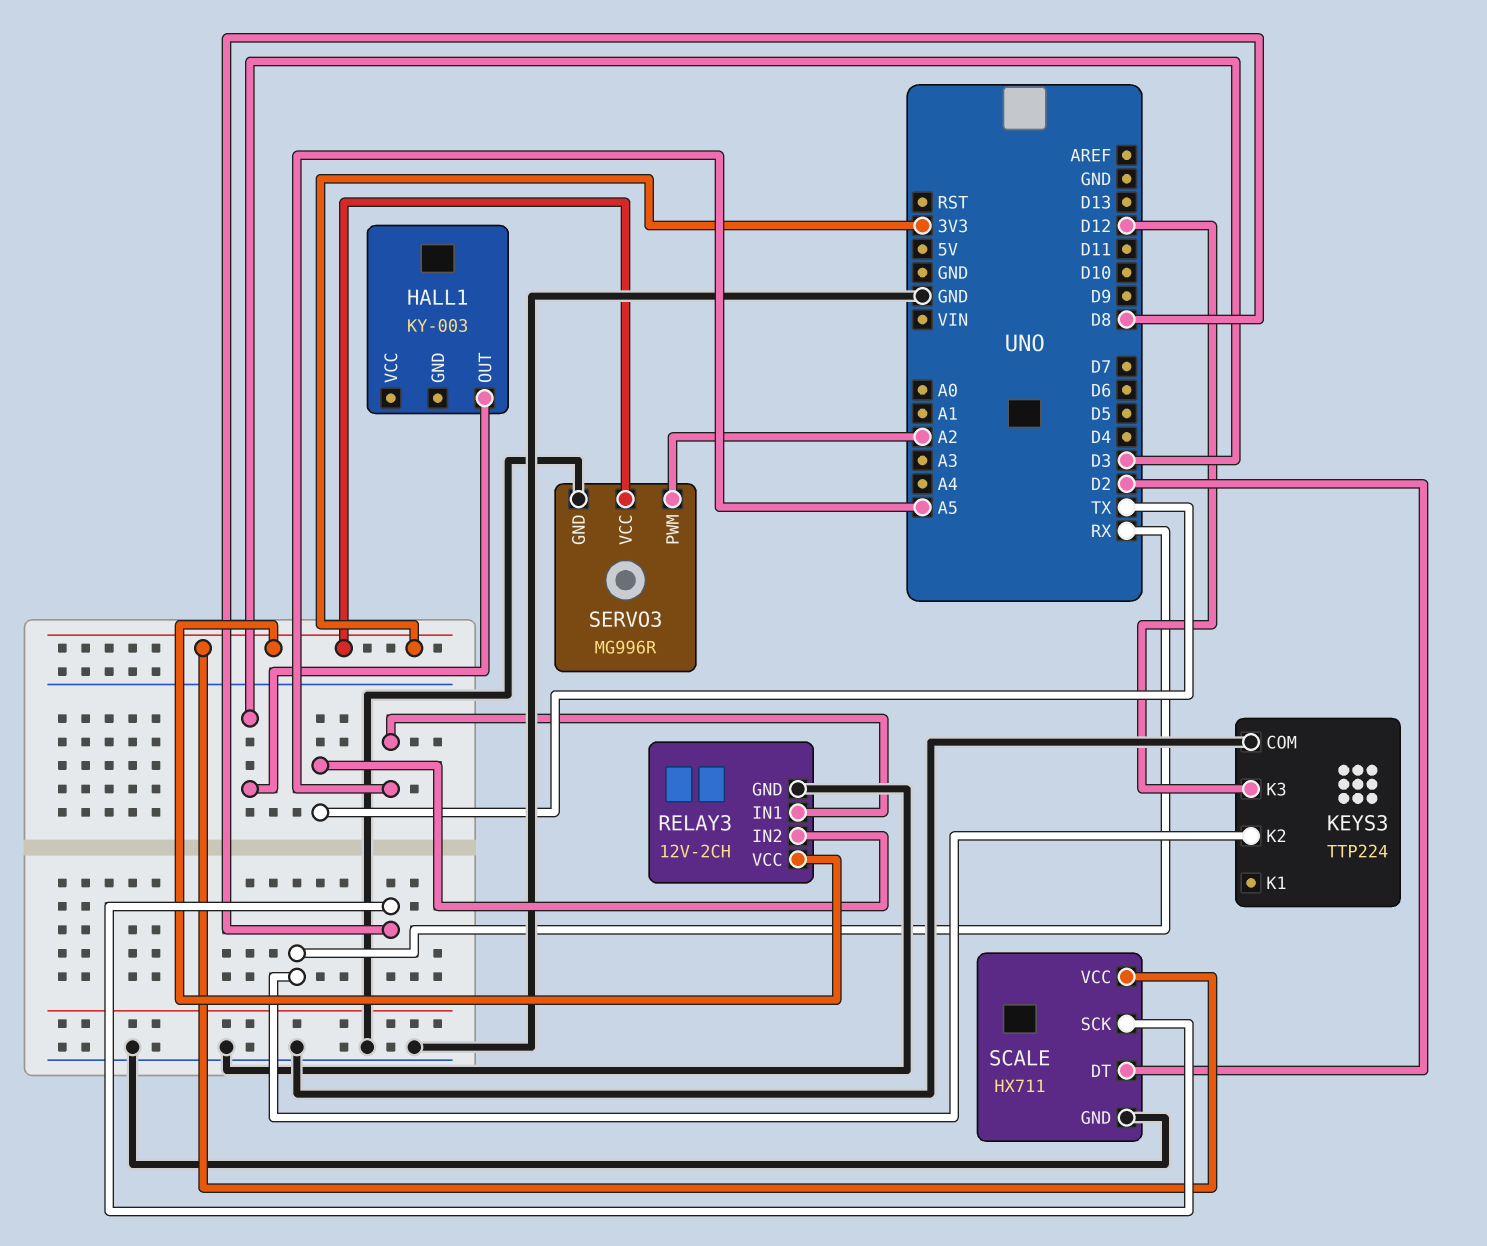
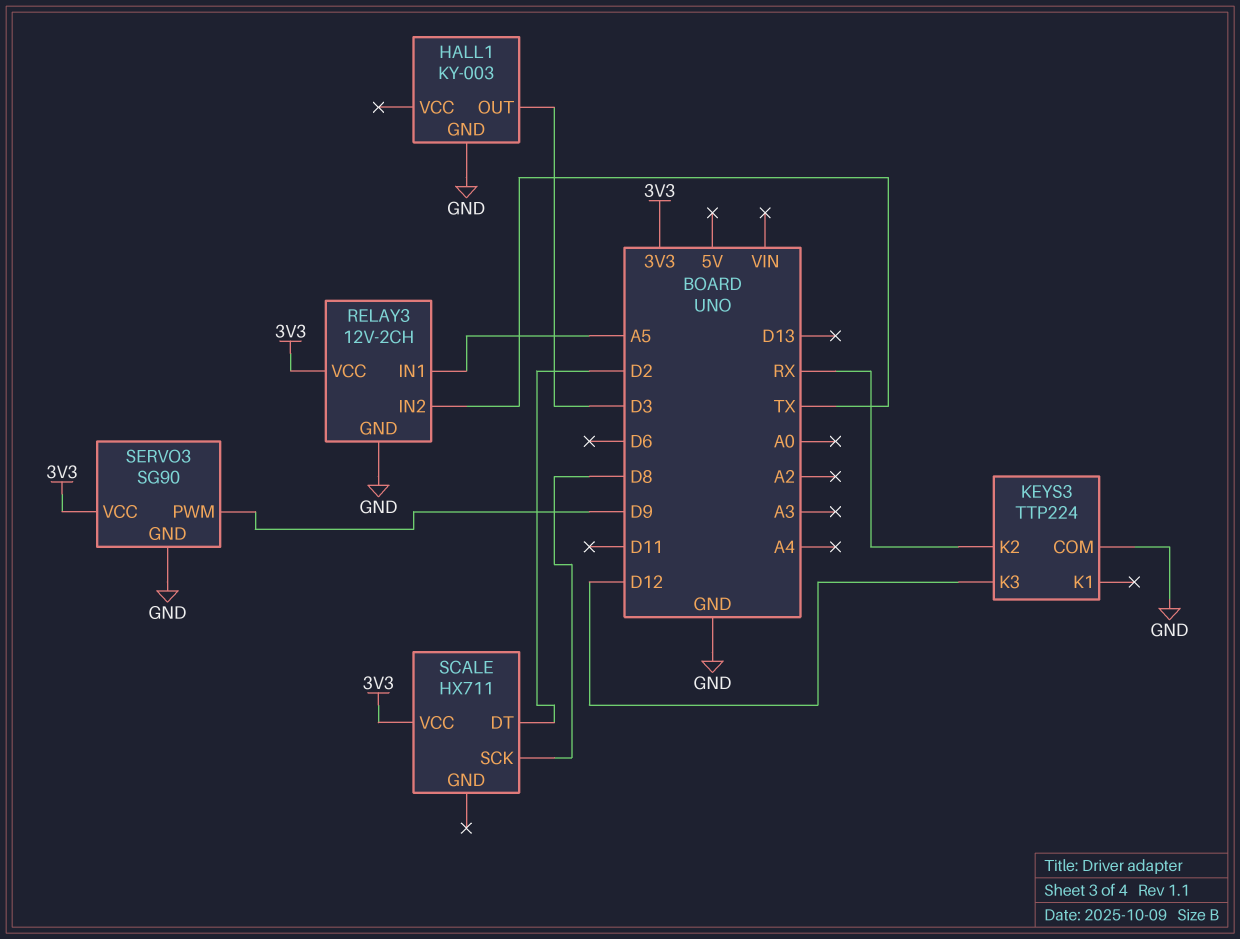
HALL1 pin GND: none -> GND
SCALE pin GND: GND -> none
SERVO3: MG996R -> SG90
SERVO3 pin PWM: A2 -> D9

